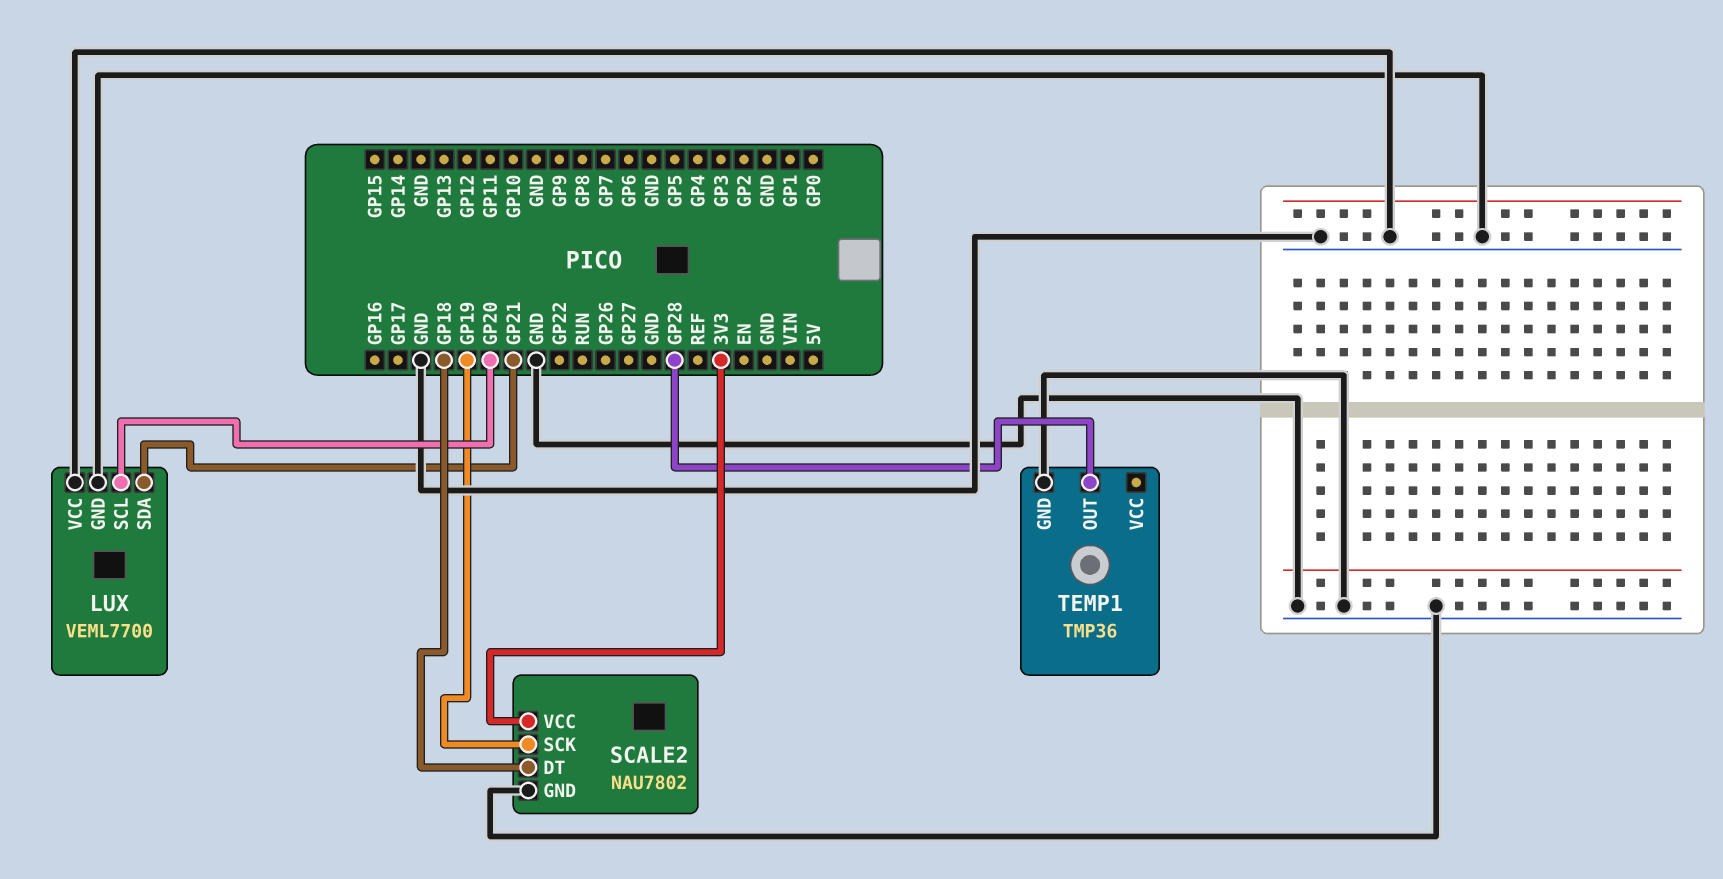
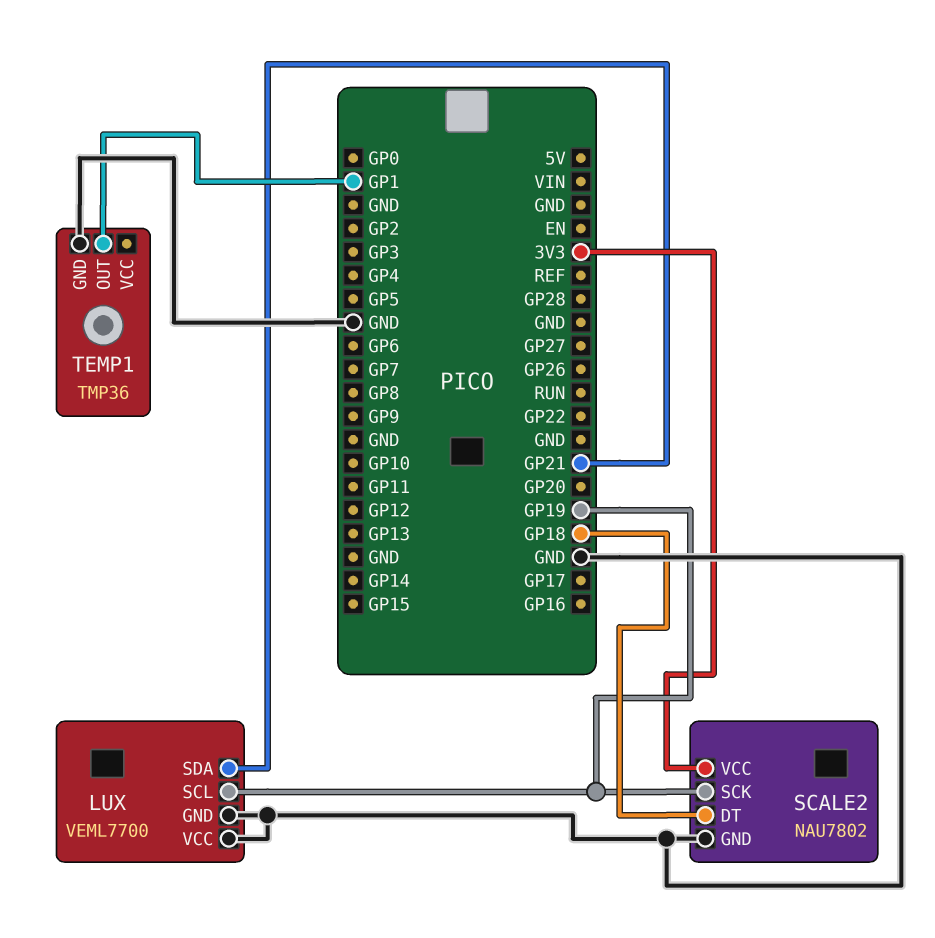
LUX pin SCL: GP20 -> GP19
TEMP1 pin OUT: GP28 -> GP1

